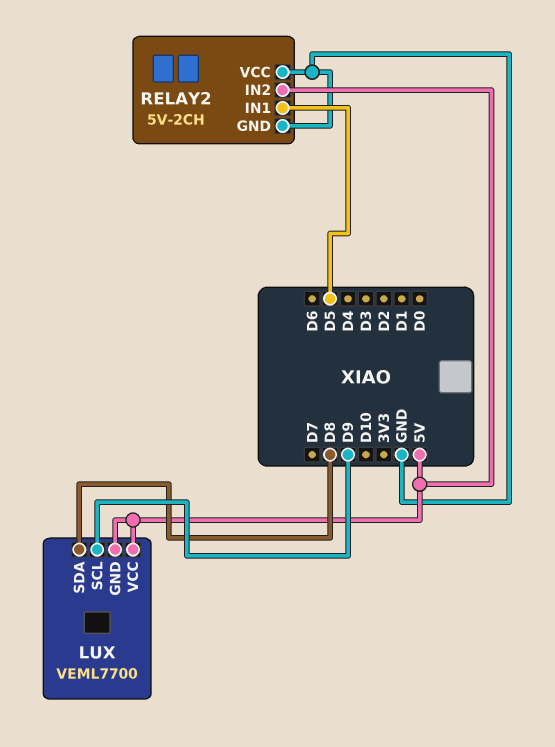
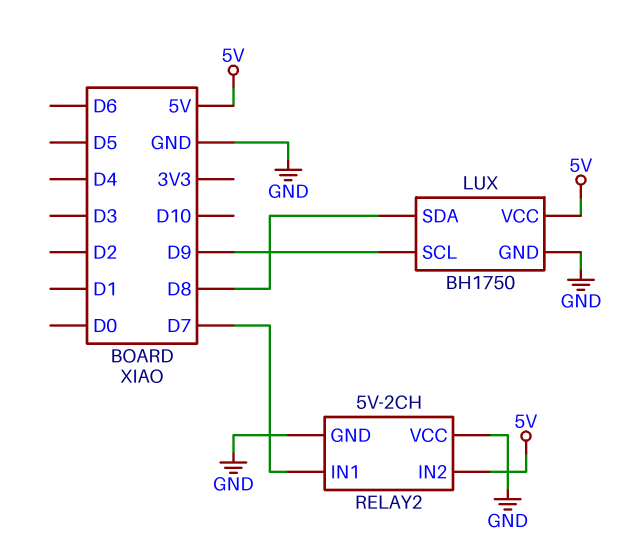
LUX: VEML7700 -> BH1750
LUX pin GND: 5V -> GND
RELAY2 pin IN1: D5 -> D7

